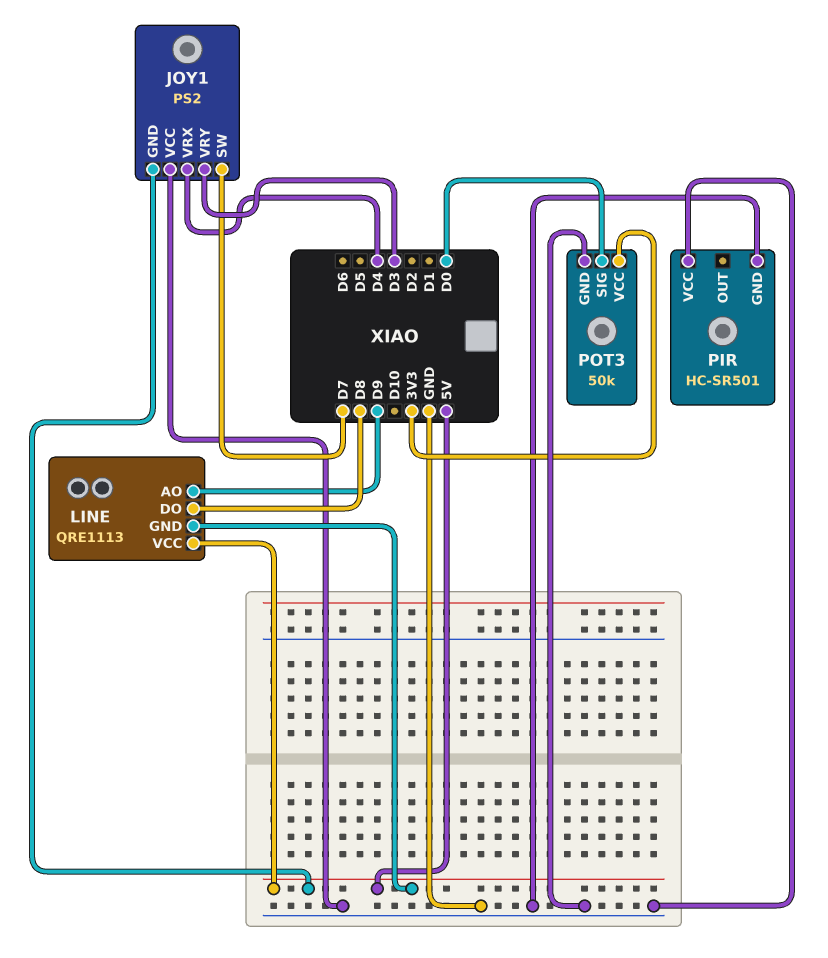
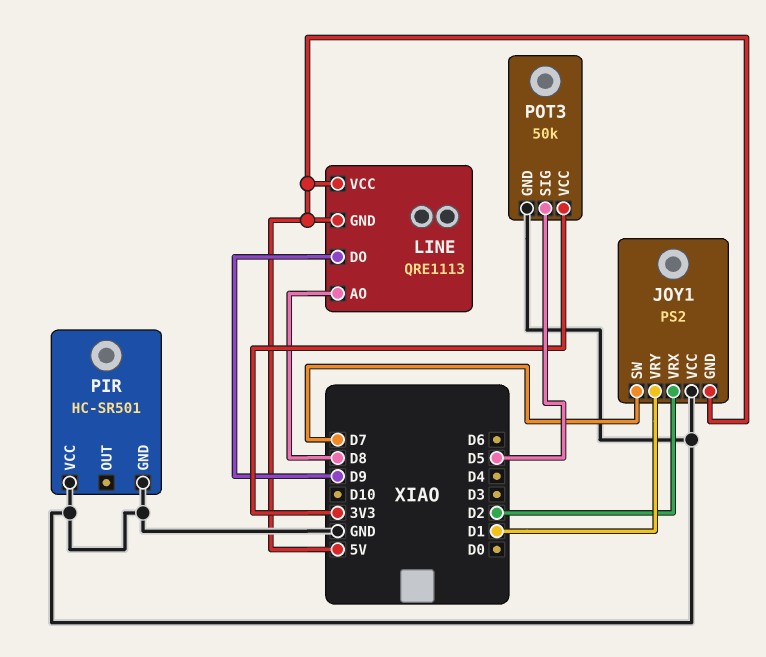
JOY1 pin VRX: D4 -> D2
JOY1 pin VRY: D3 -> D1
LINE pin AO: D9 -> D8
LINE pin DO: D8 -> D9
POT3 pin SIG: D0 -> D5

